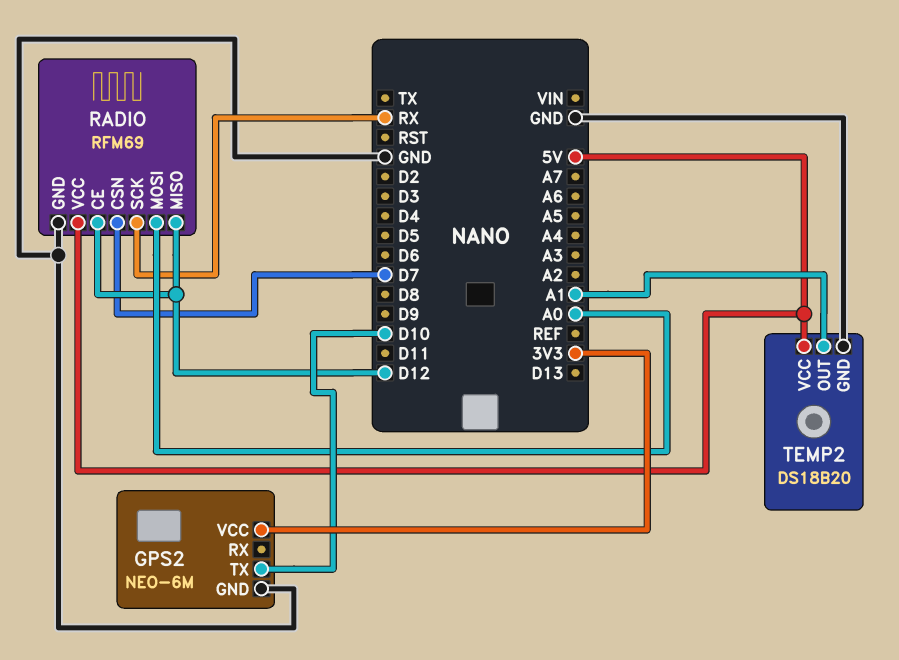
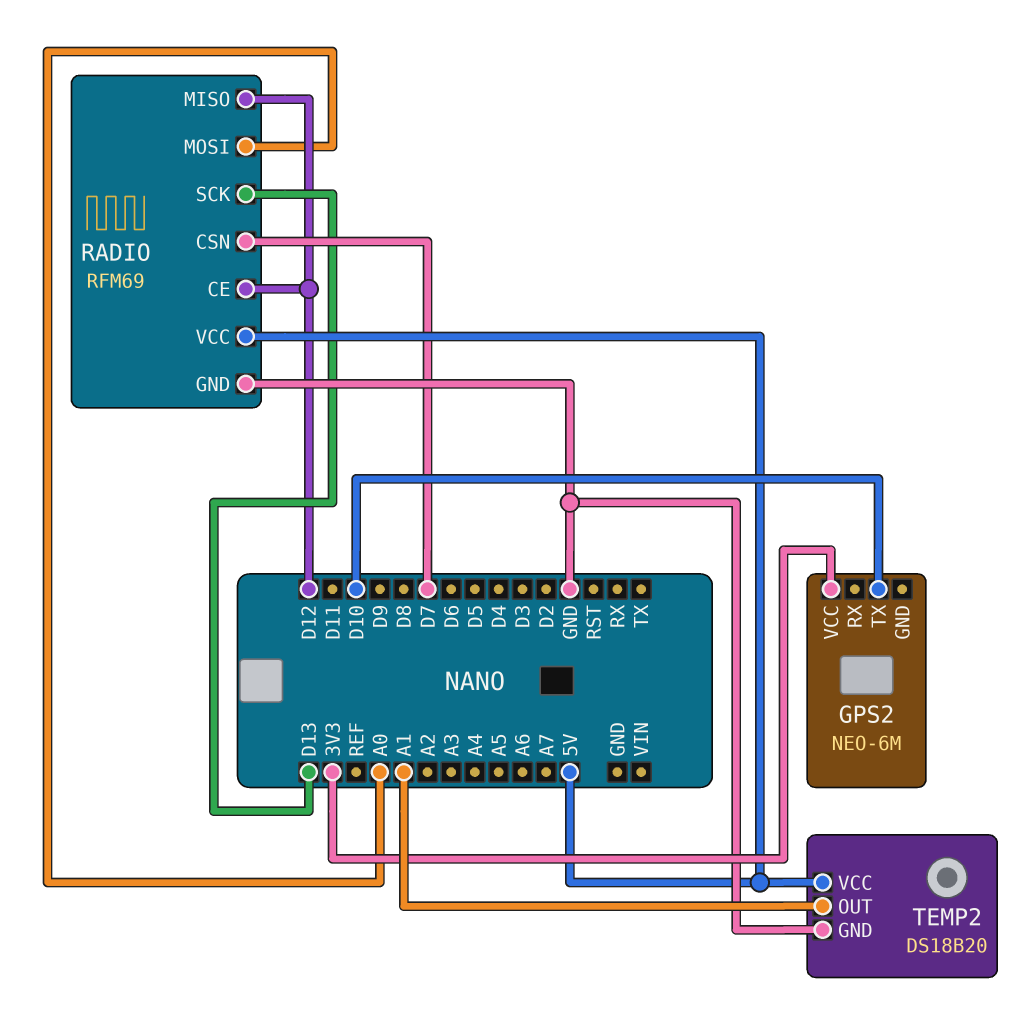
GPS2 pin GND: GND -> none
RADIO pin SCK: RX -> D13

